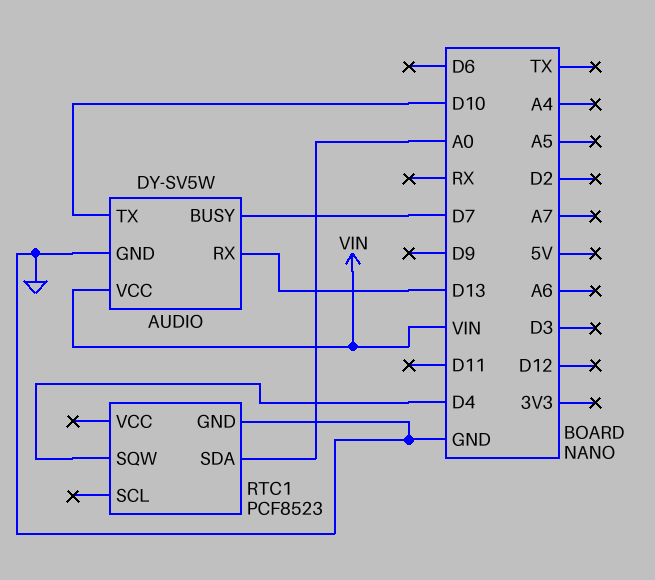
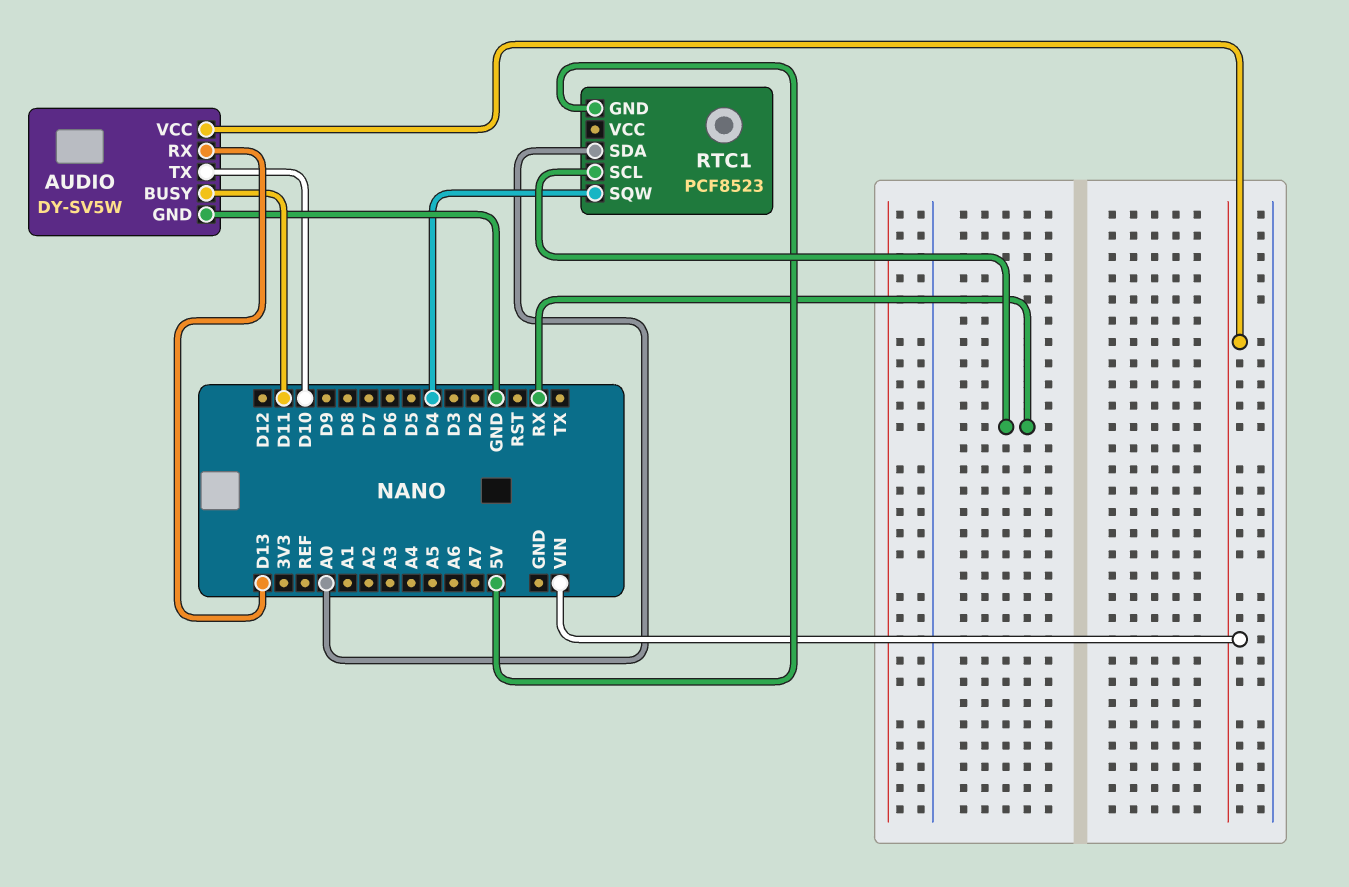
AUDIO pin BUSY: D7 -> D11
RTC1 pin GND: GND -> 5V
RTC1 pin SCL: none -> RX

